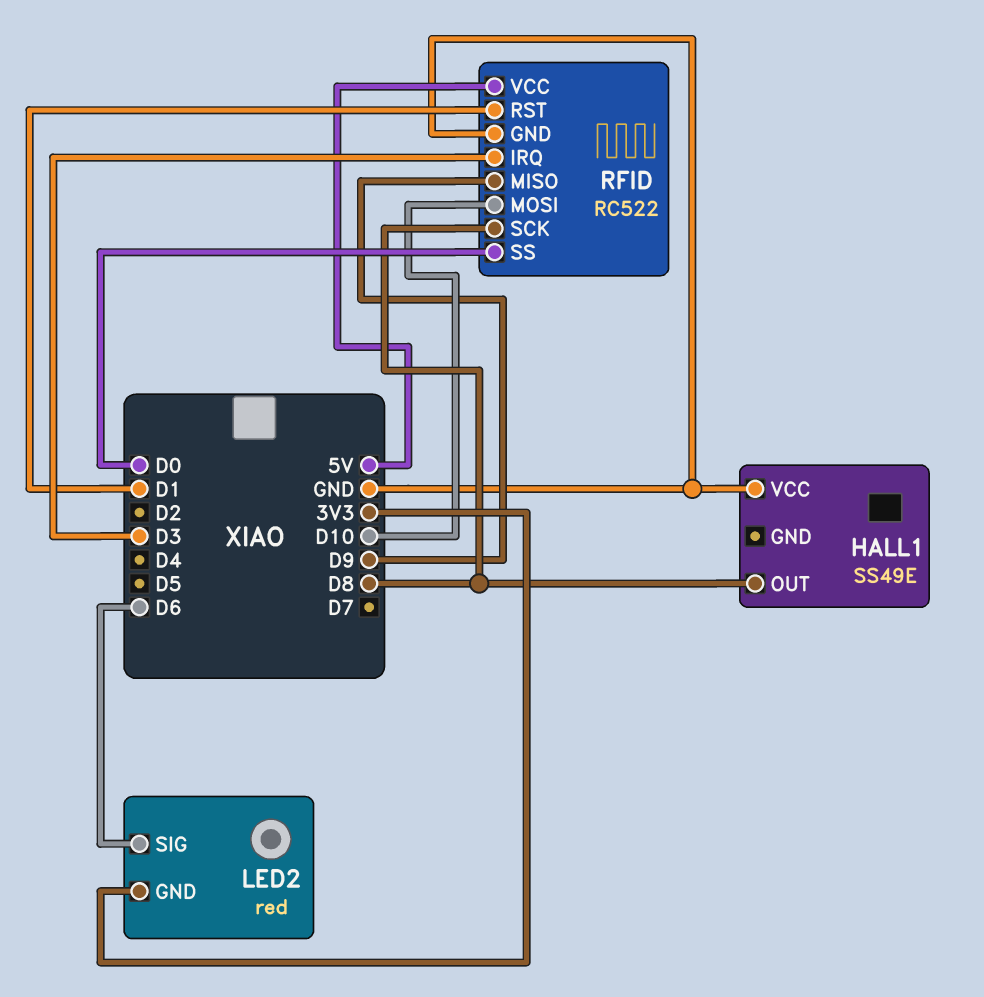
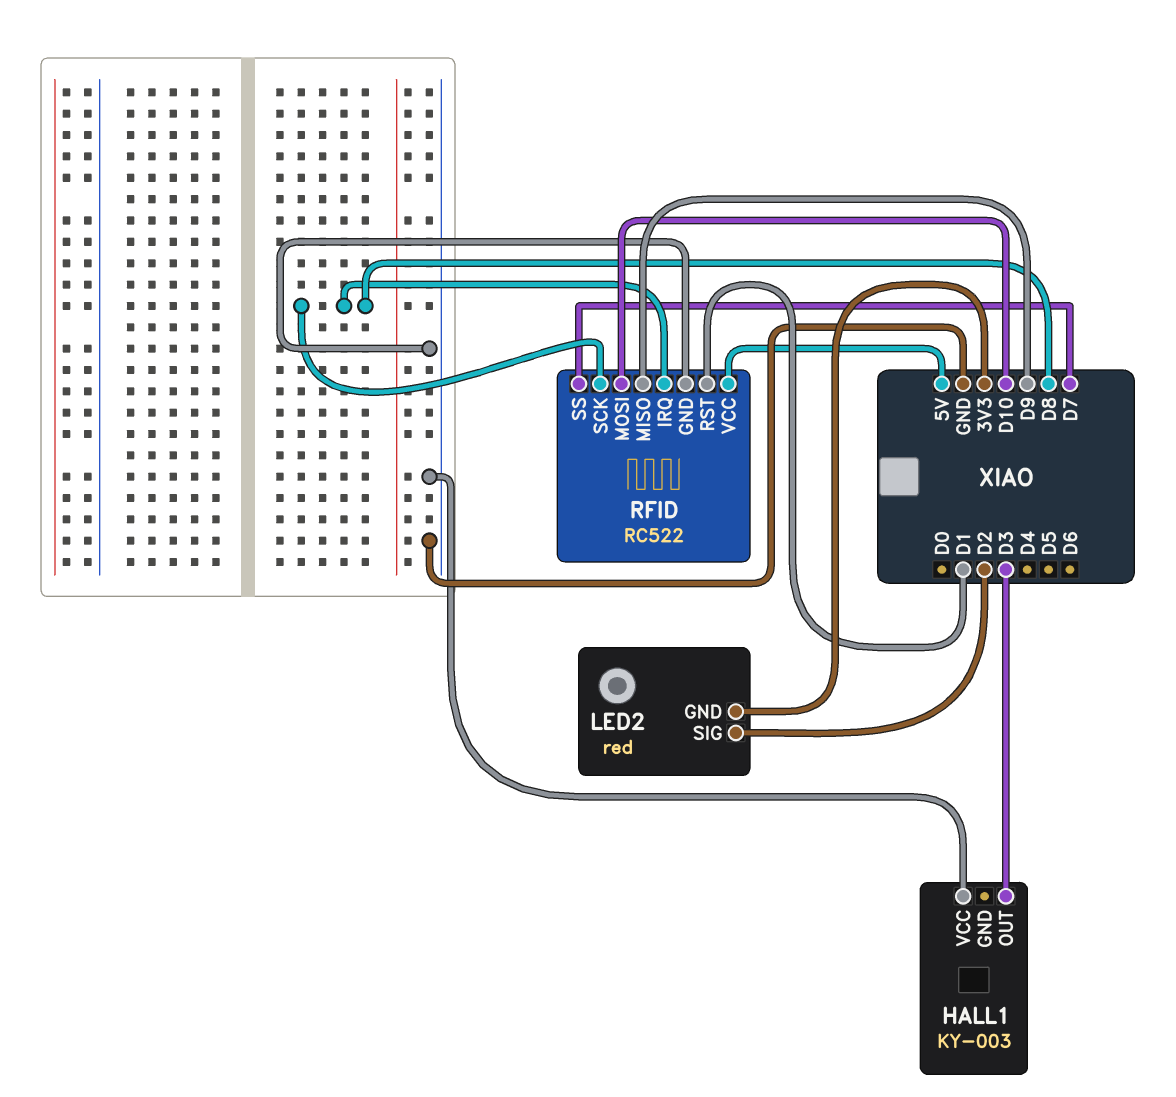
HALL1: SS49E -> KY-003
HALL1 pin OUT: D8 -> D3
LED2 pin SIG: D6 -> D2
RFID pin IRQ: D3 -> D8
RFID pin SS: D0 -> D7

